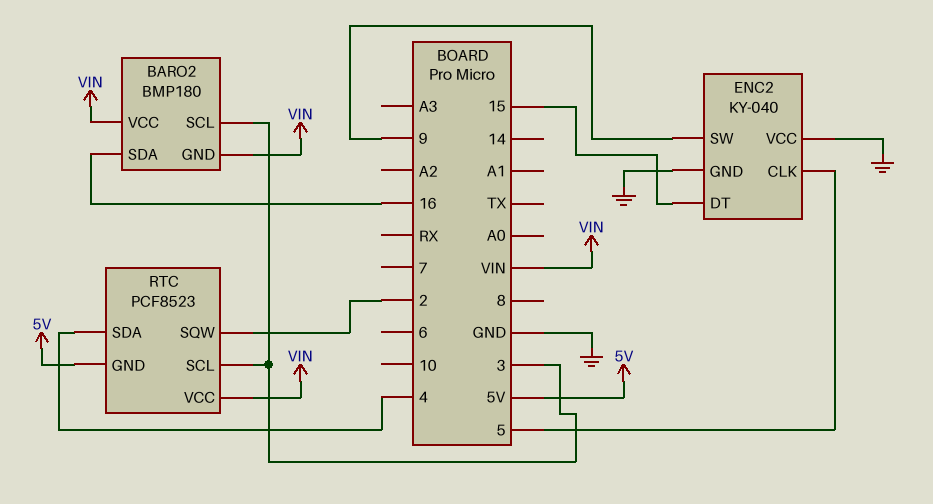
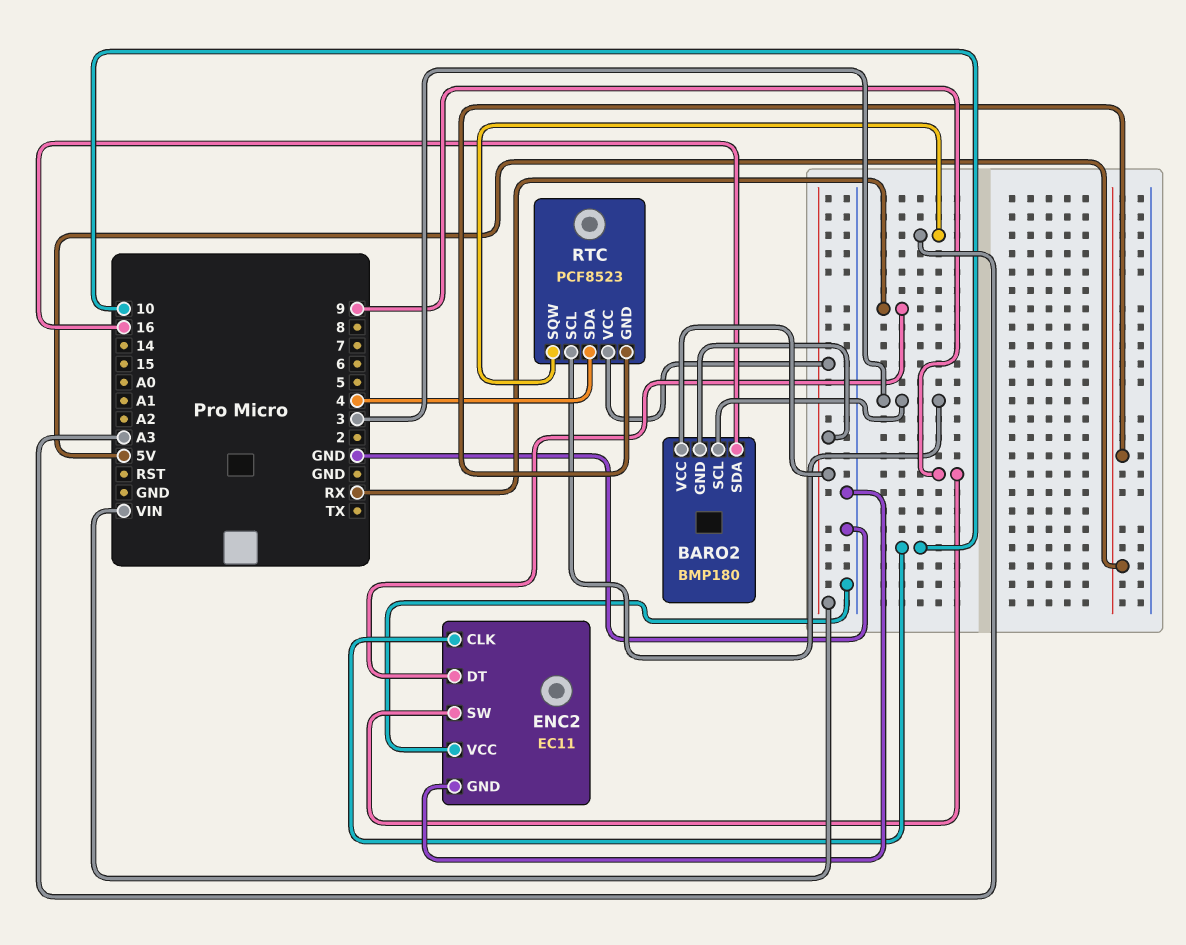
ENC2: KY-040 -> EC11
ENC2 pin CLK: 5 -> 10
ENC2 pin DT: 15 -> RX
RTC pin SQW: 2 -> A3

